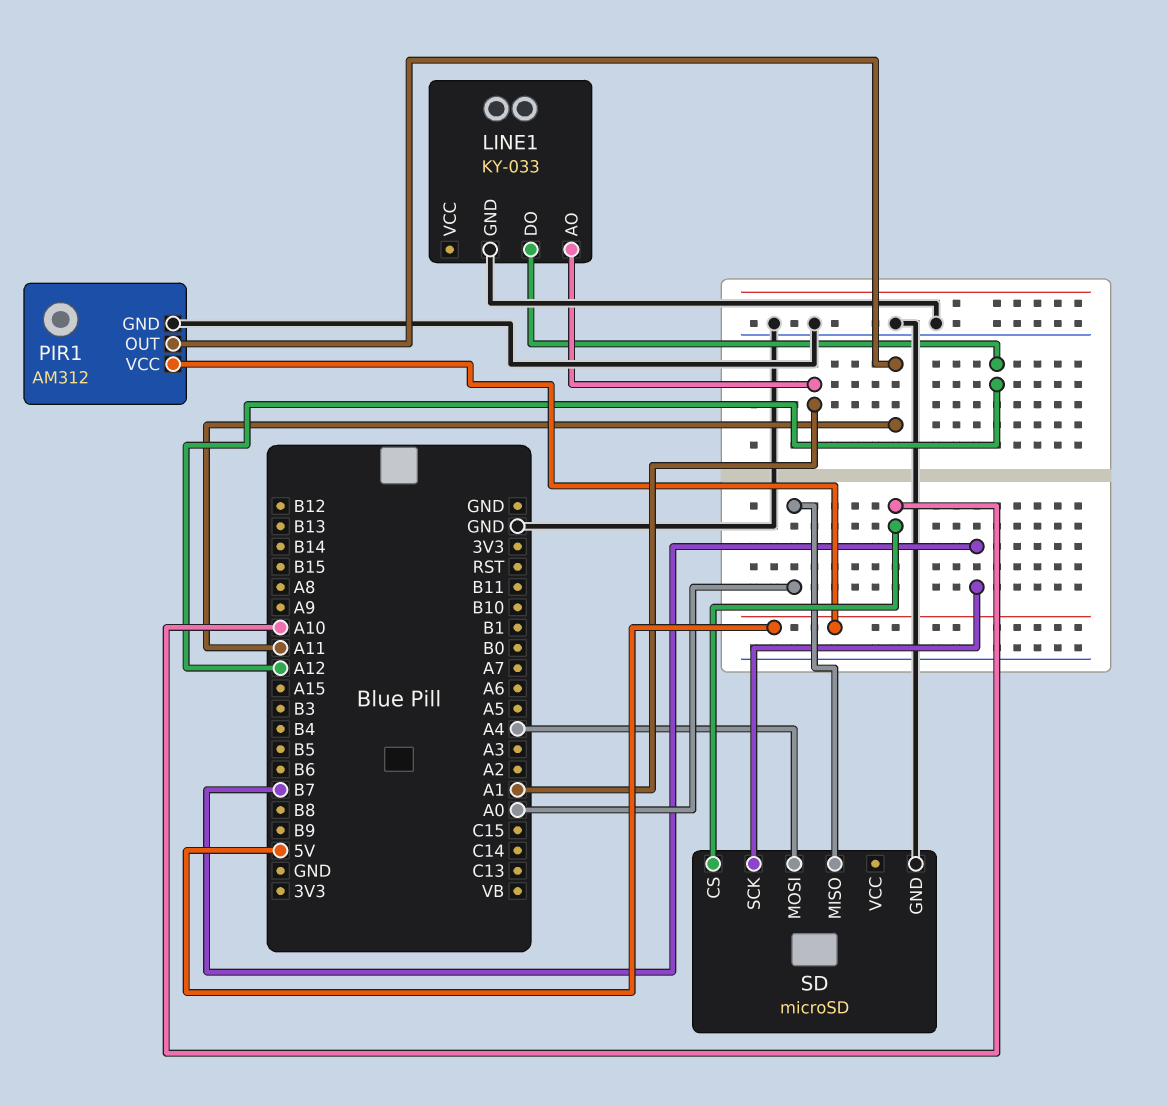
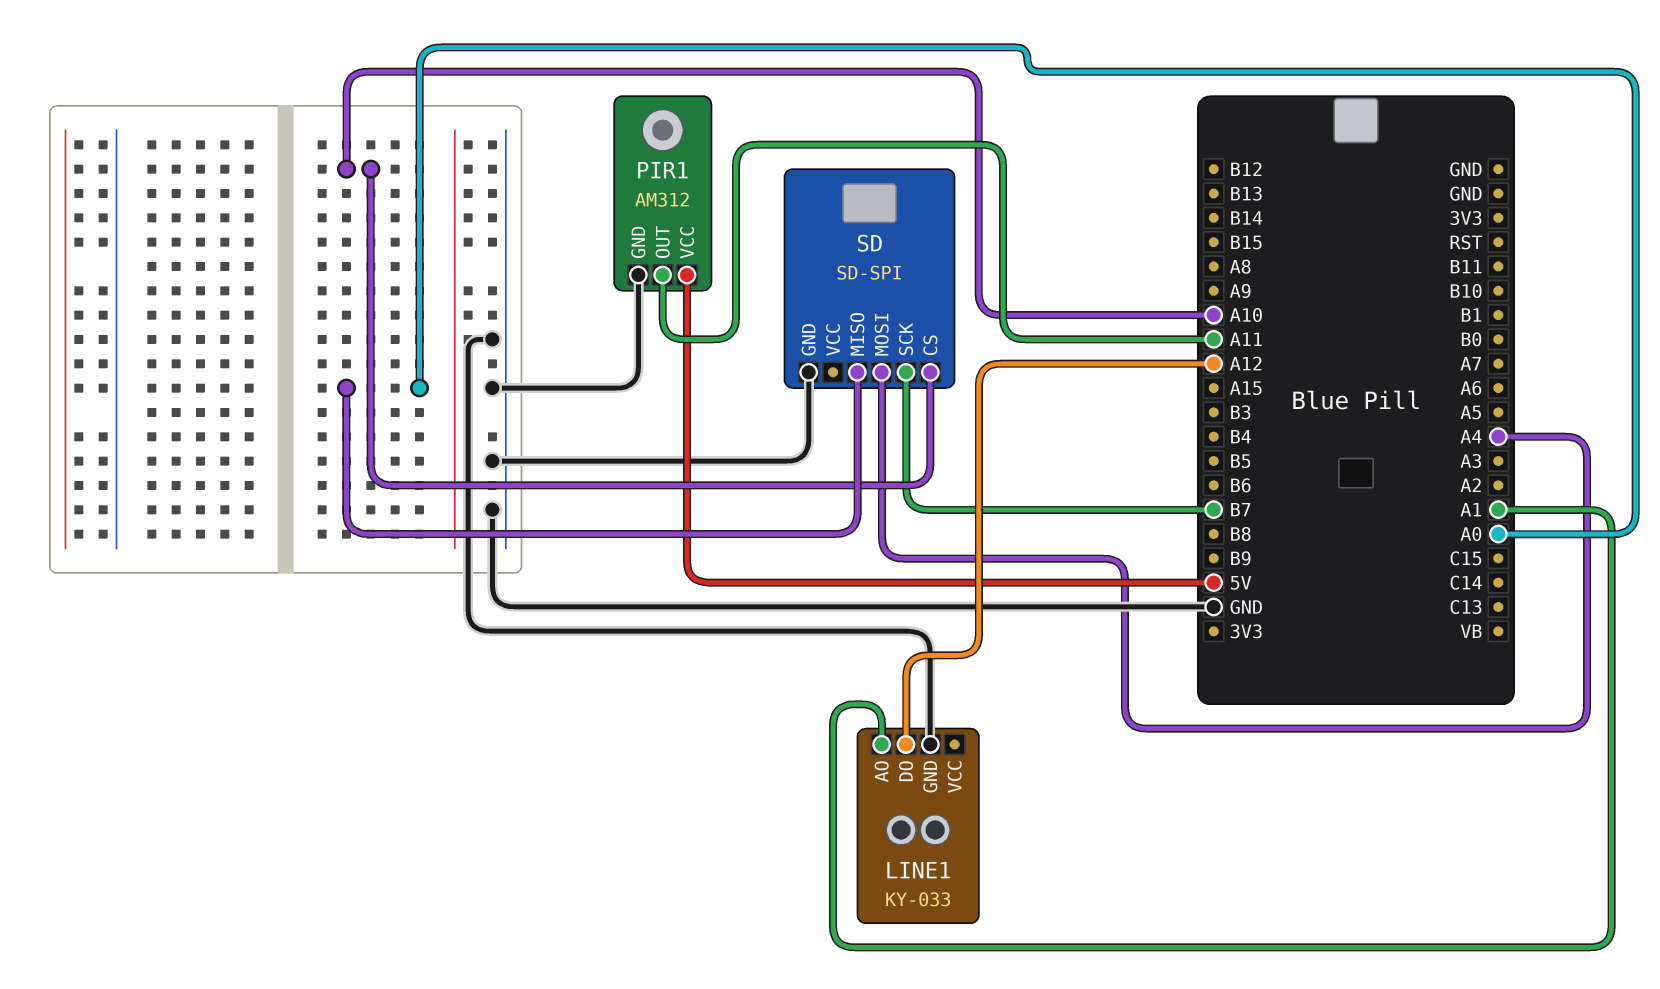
SD: microSD -> SD-SPI

